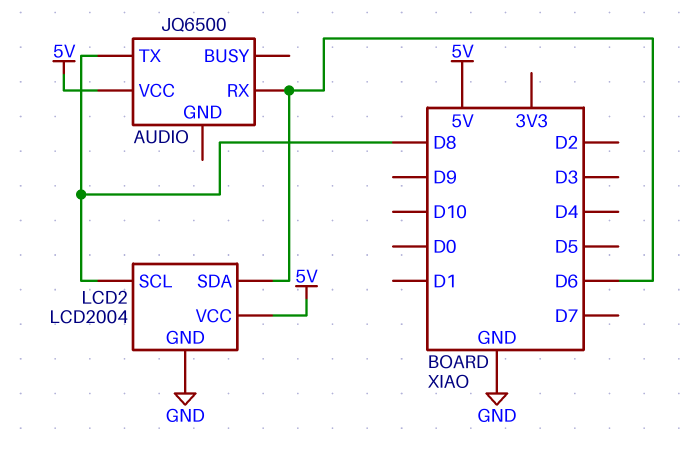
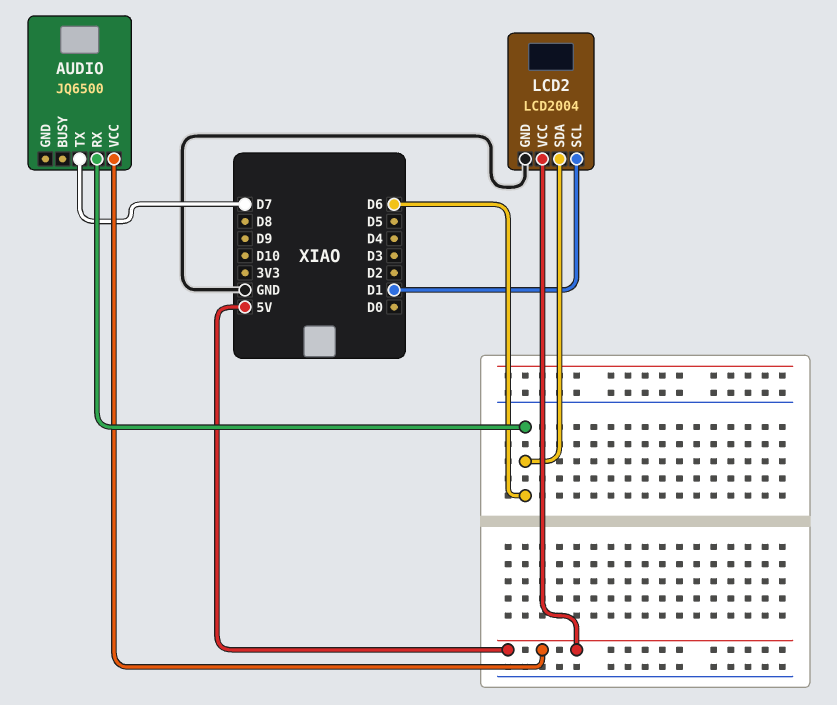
AUDIO pin TX: D8 -> D7
LCD2 pin SCL: D8 -> D1

